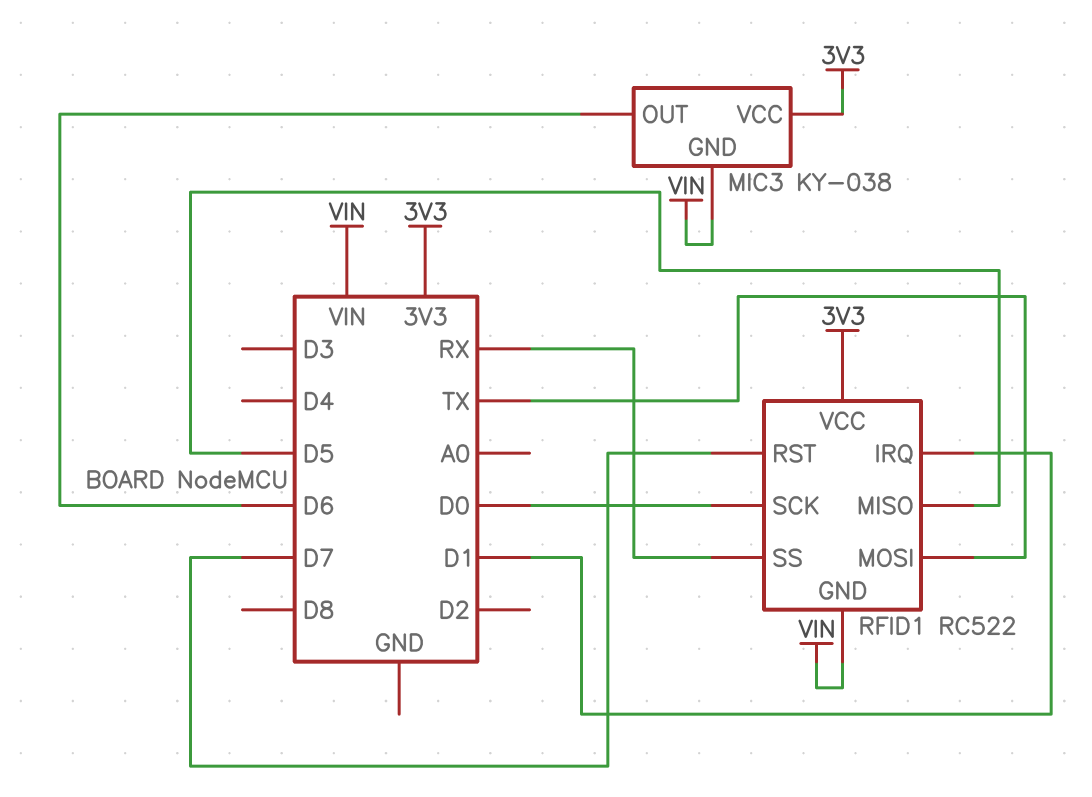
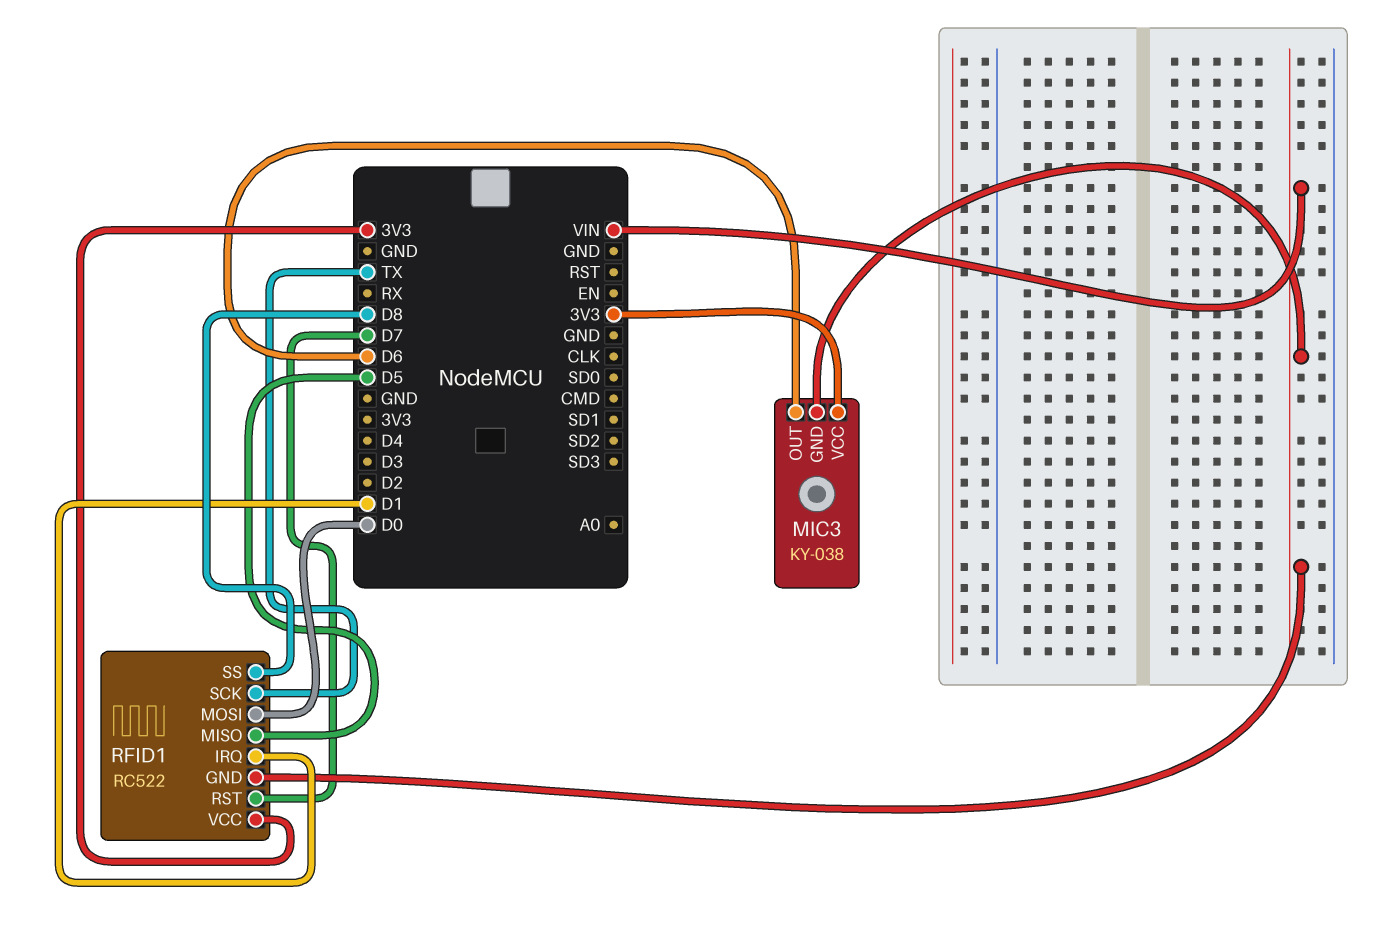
RFID1 pin MOSI: TX -> D0
RFID1 pin SCK: D0 -> TX
RFID1 pin SS: RX -> D8

